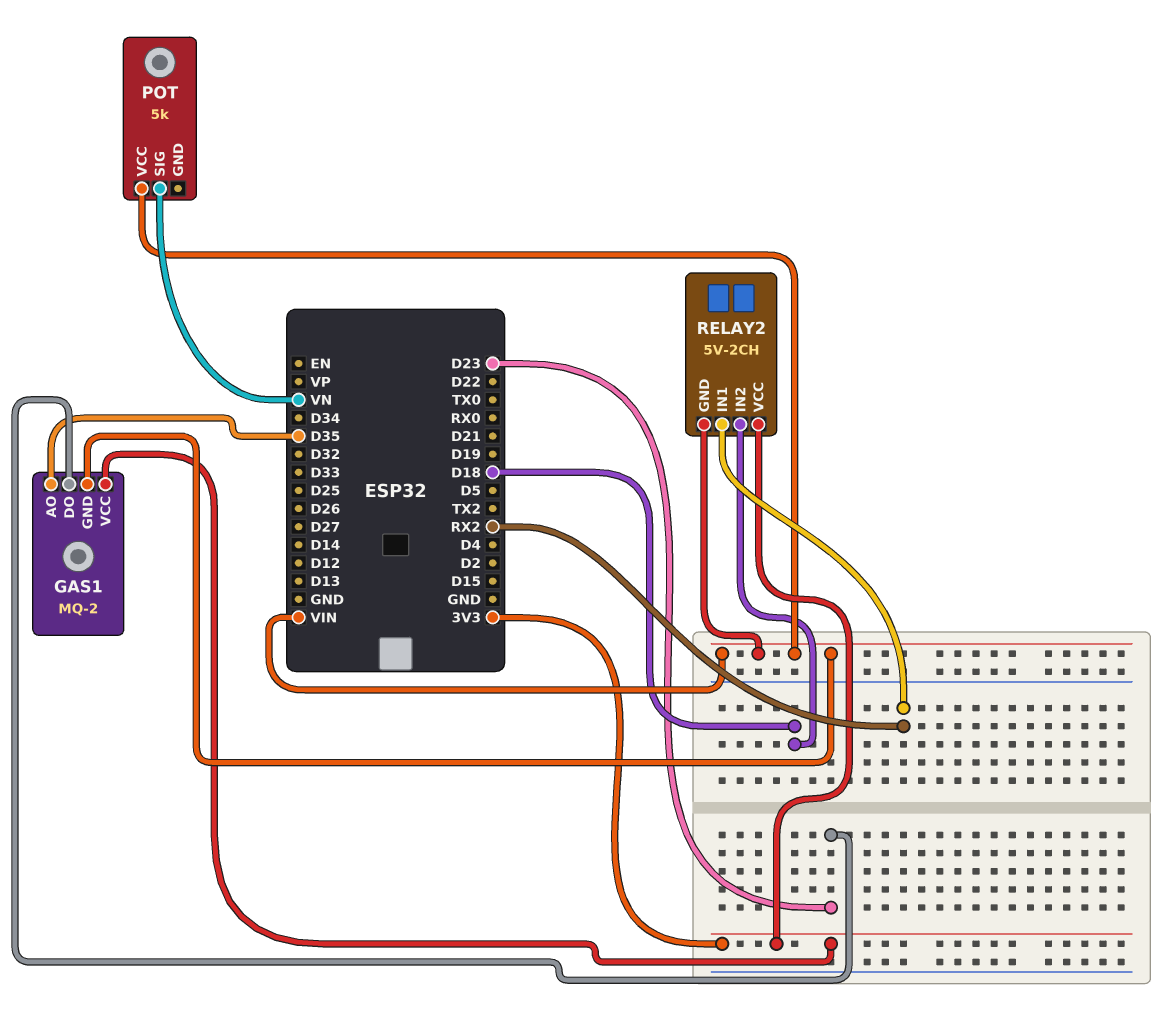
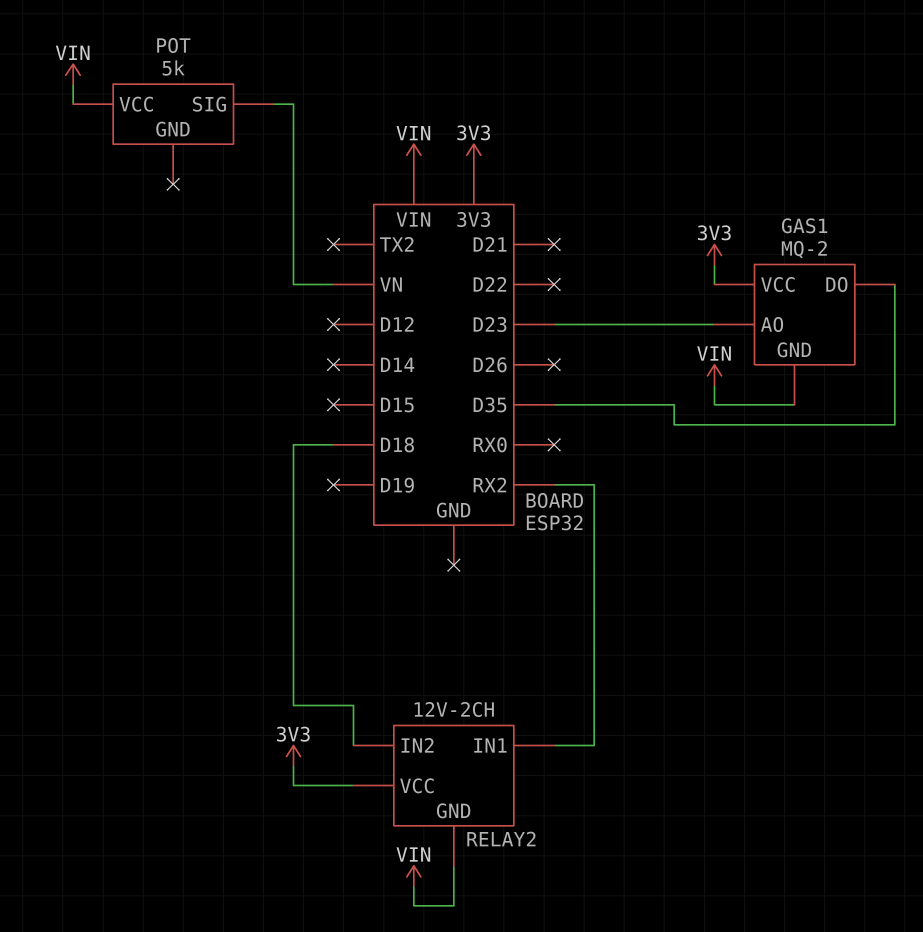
GAS1 pin AO: D35 -> D23
GAS1 pin DO: D23 -> D35
RELAY2: 5V-2CH -> 12V-2CH

